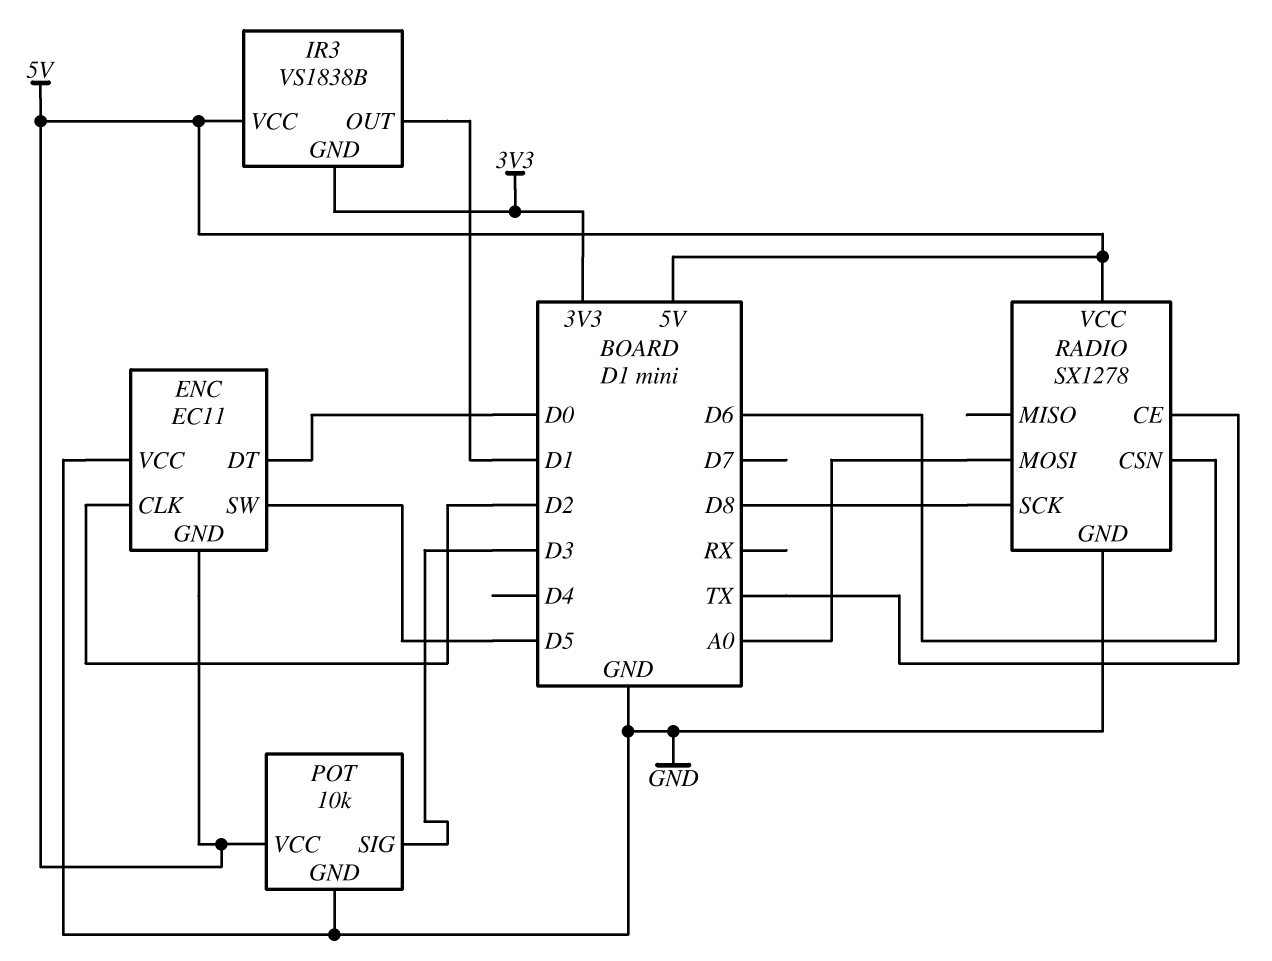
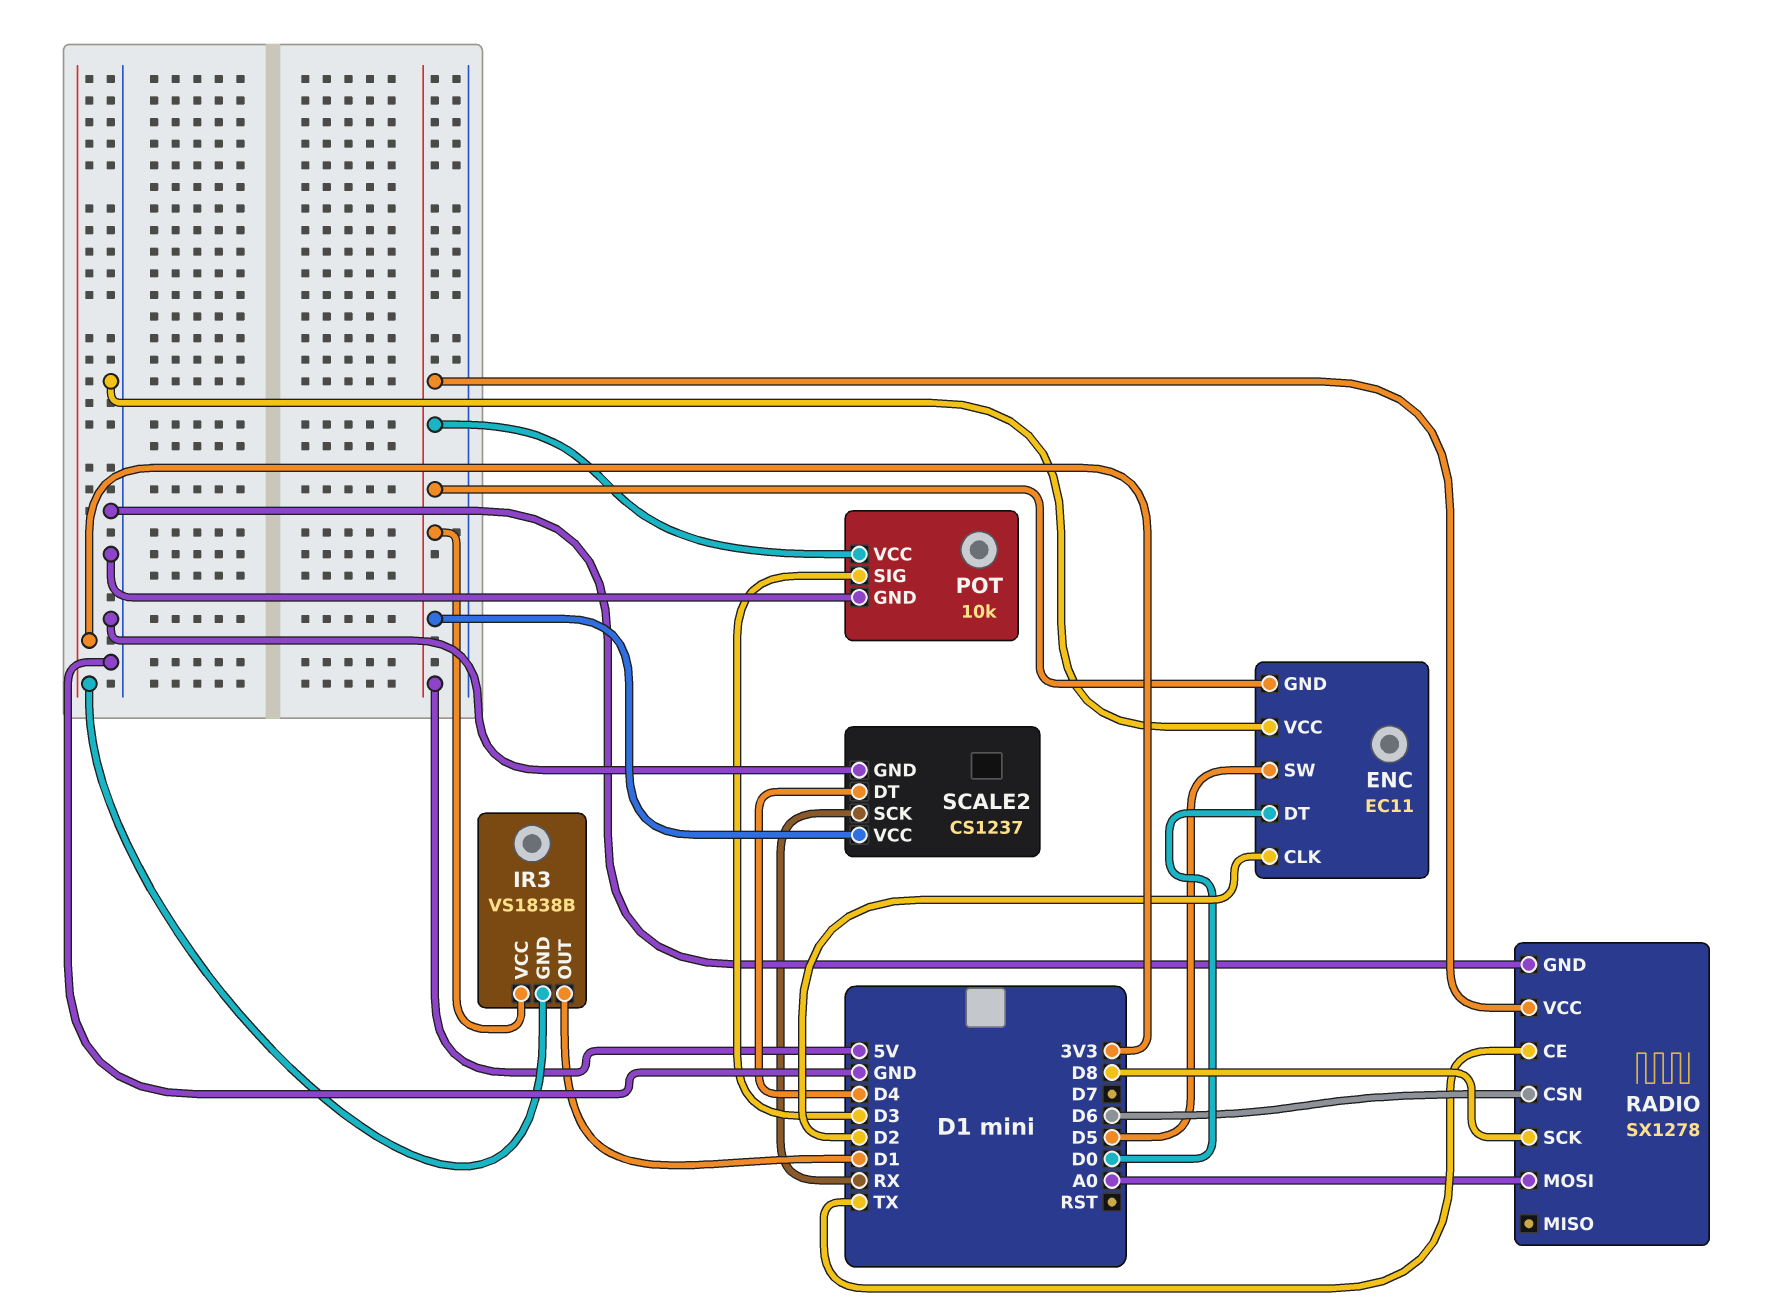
SCALE2: none -> CS1237
SCALE2 pin DT: none -> D4
SCALE2 pin GND: none -> GND
SCALE2 pin SCK: none -> RX
SCALE2 pin VCC: none -> 5V

